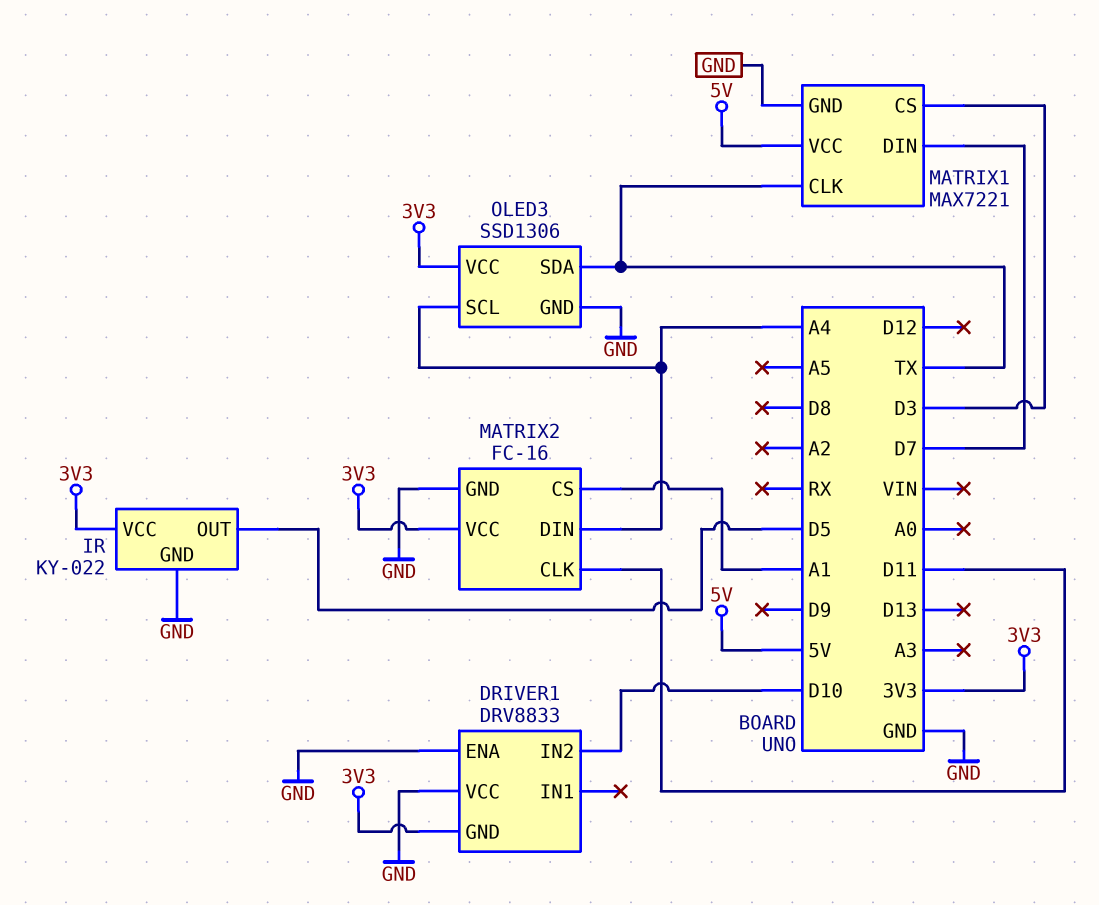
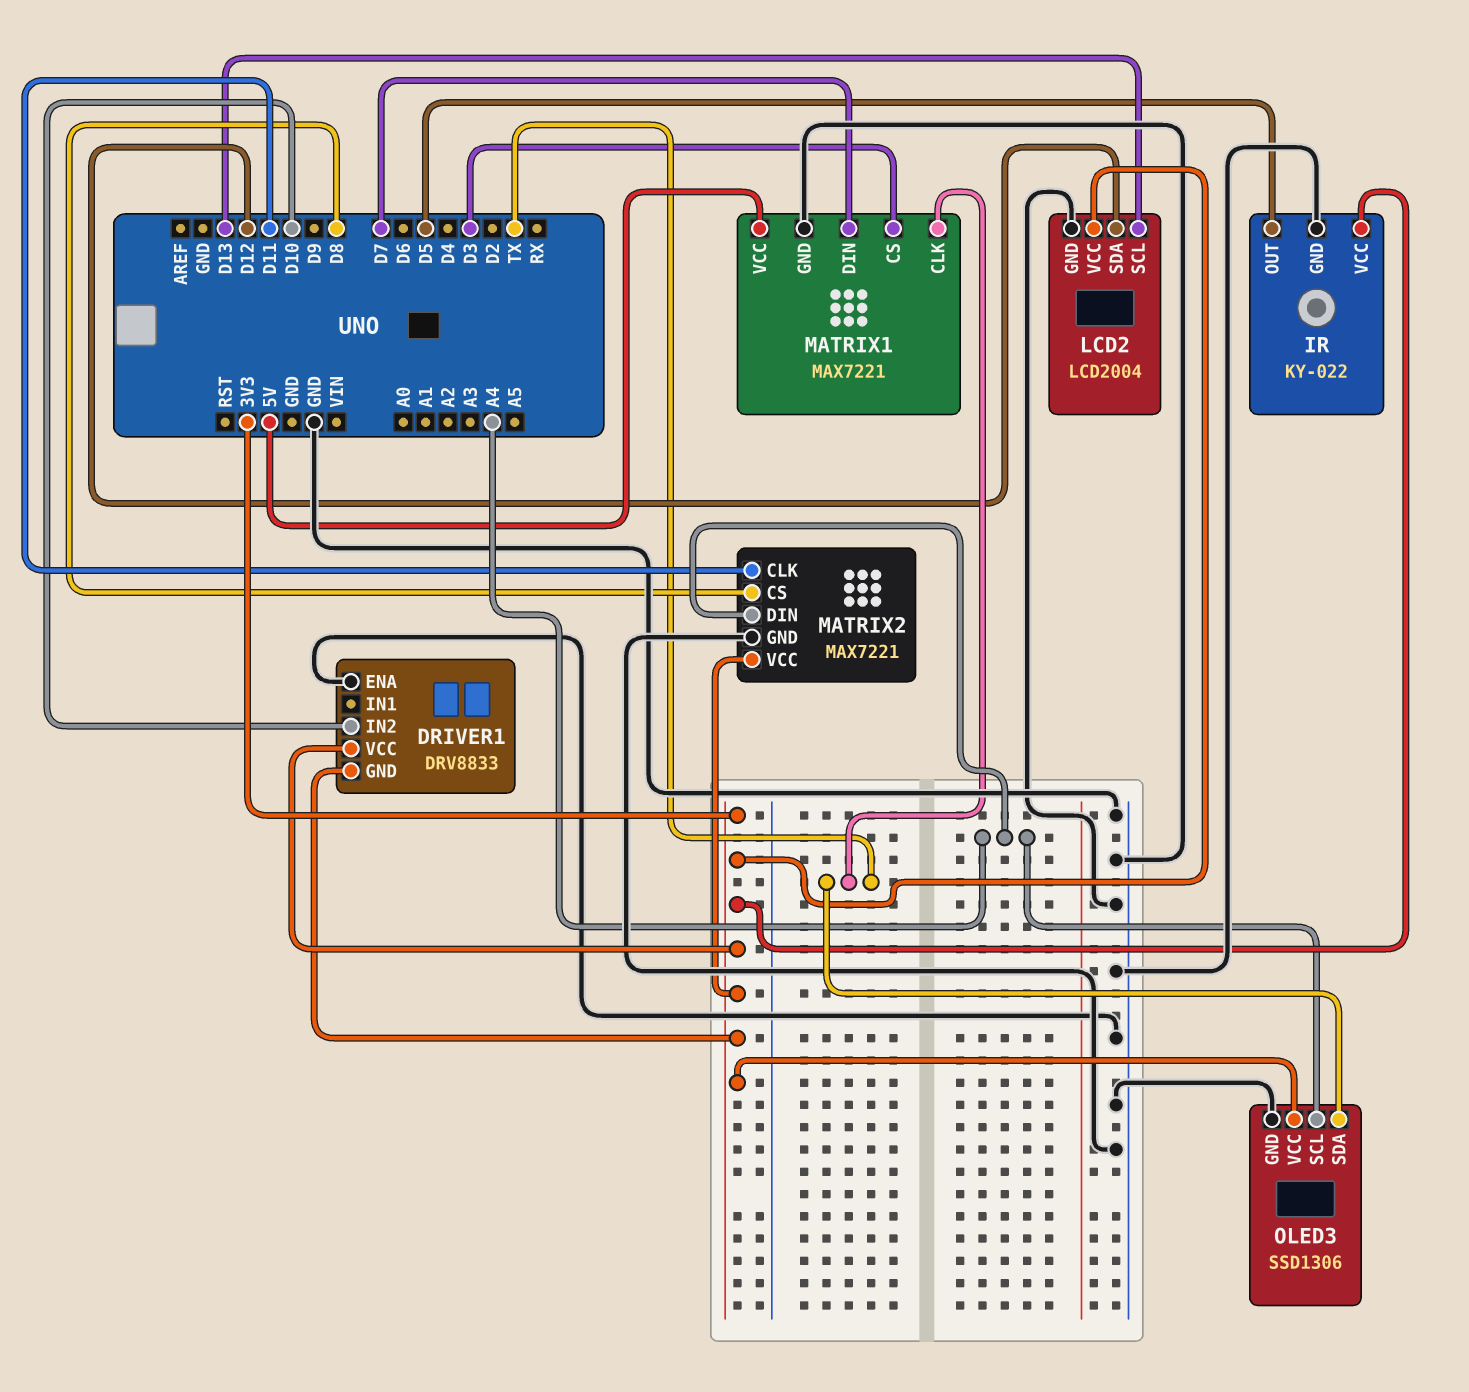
DRIVER1 pin VCC: GND -> 3V3
LCD2: none -> LCD2004
LCD2 pin GND: none -> GND
LCD2 pin SCL: none -> D13
LCD2 pin SDA: none -> D12
LCD2 pin VCC: none -> 3V3
MATRIX2: FC-16 -> MAX7221
MATRIX2 pin CS: A1 -> D8

